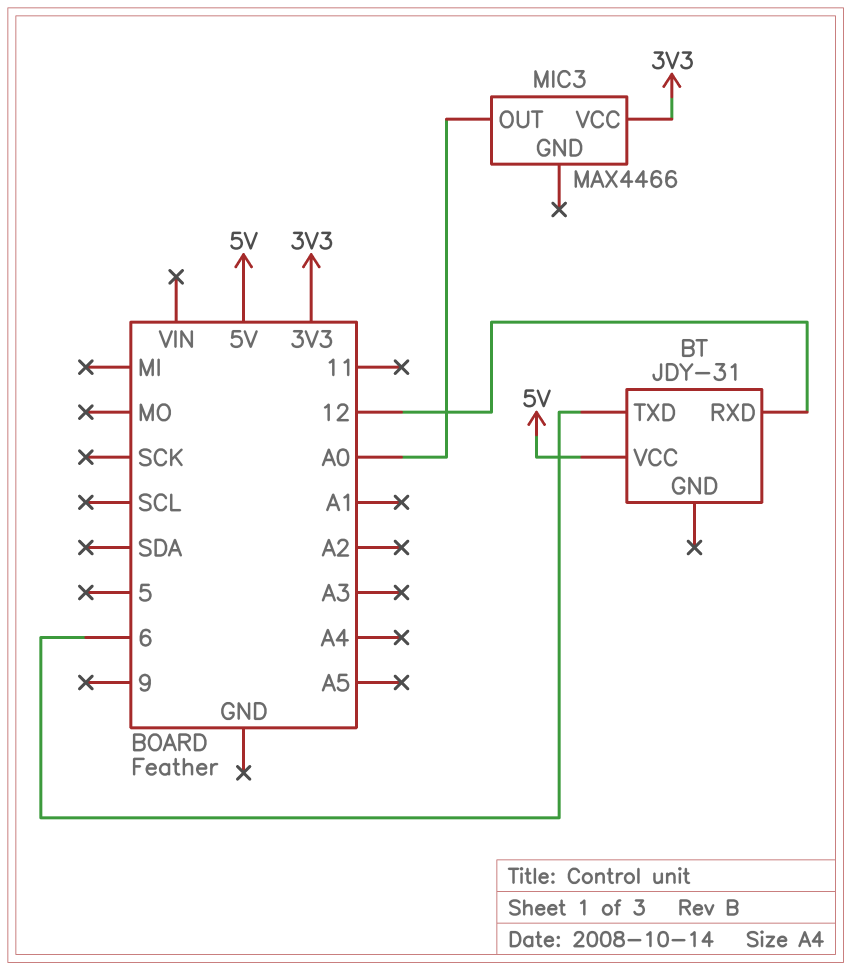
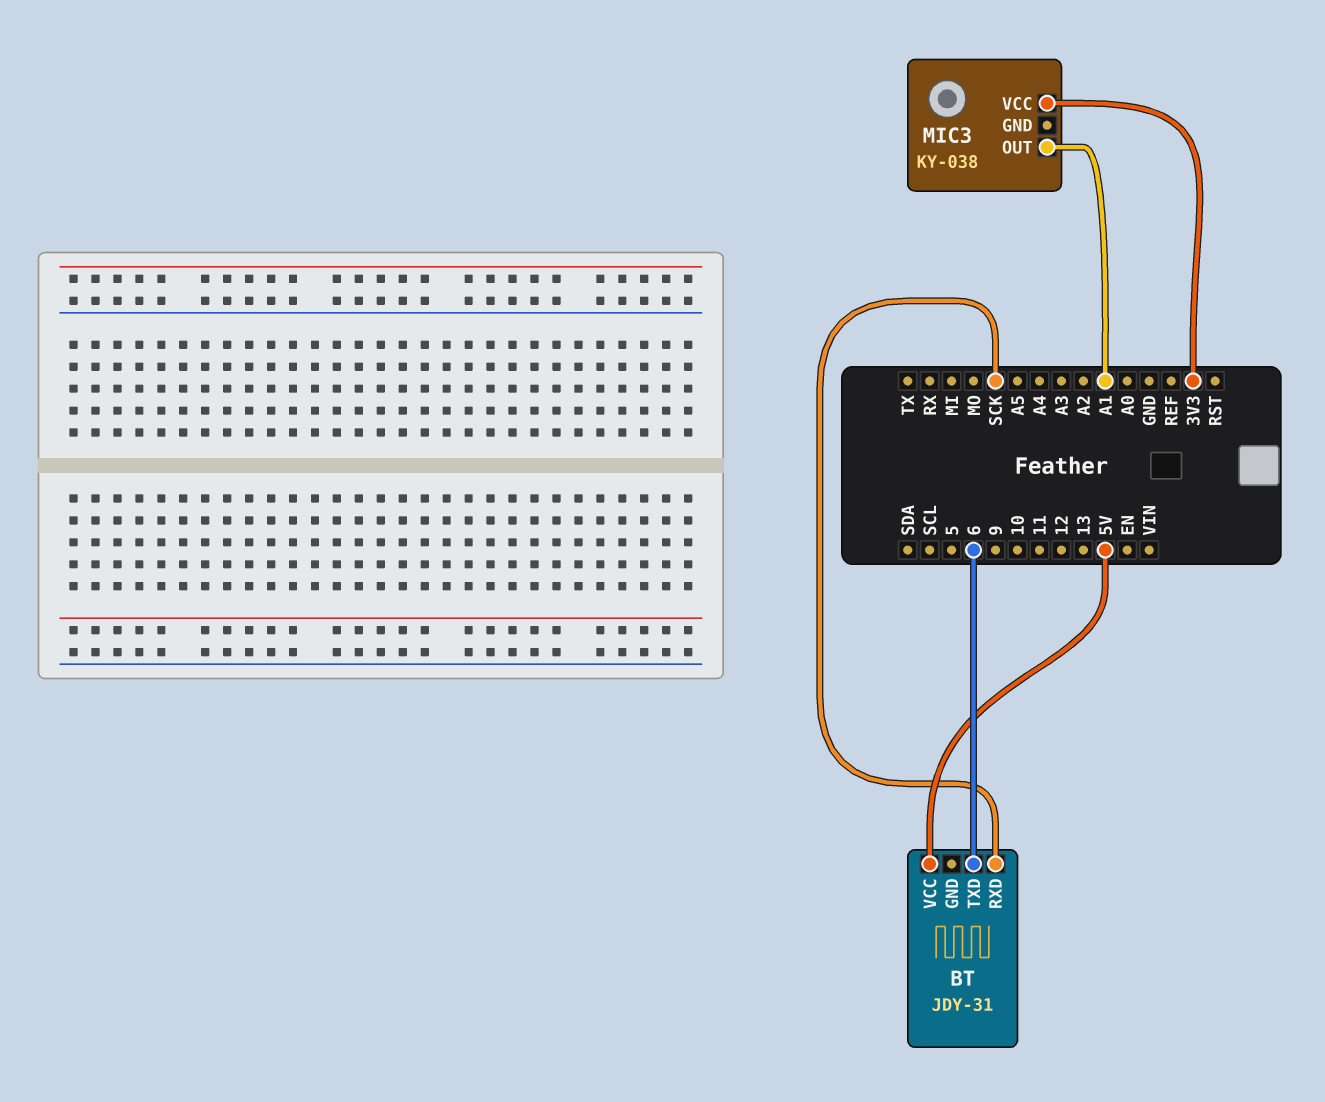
BT pin RXD: 12 -> SCK
MIC3: MAX4466 -> KY-038
MIC3 pin OUT: A0 -> A1

